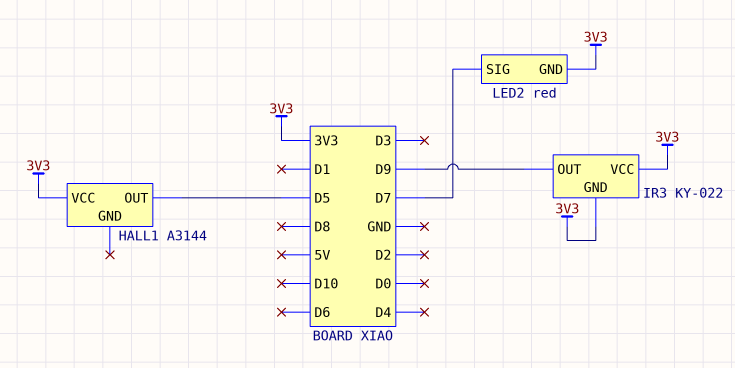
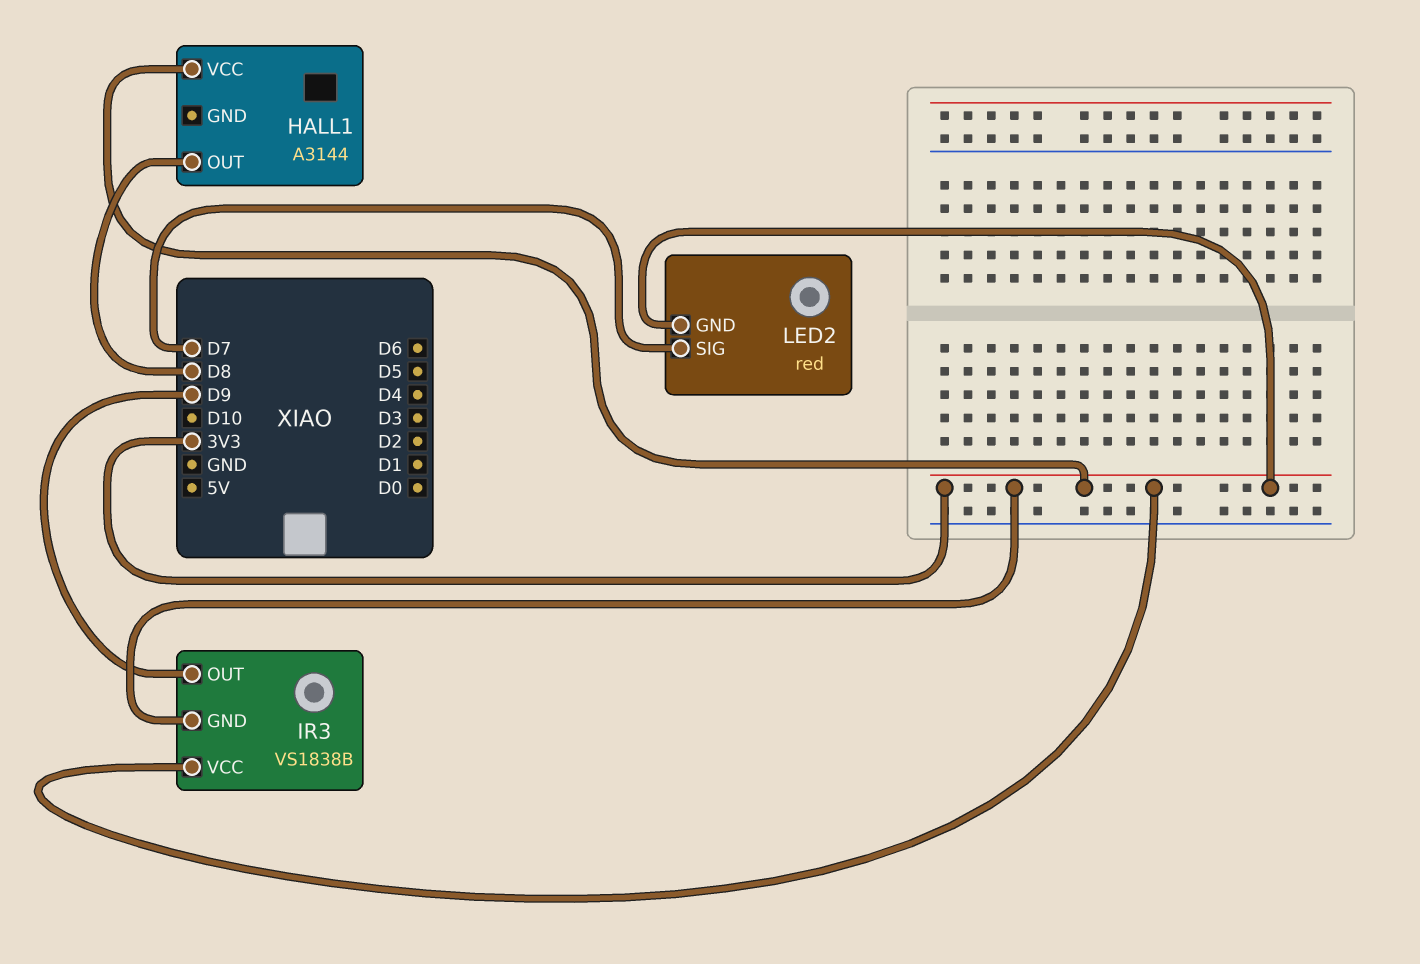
HALL1 pin OUT: D5 -> D8
IR3: KY-022 -> VS1838B

